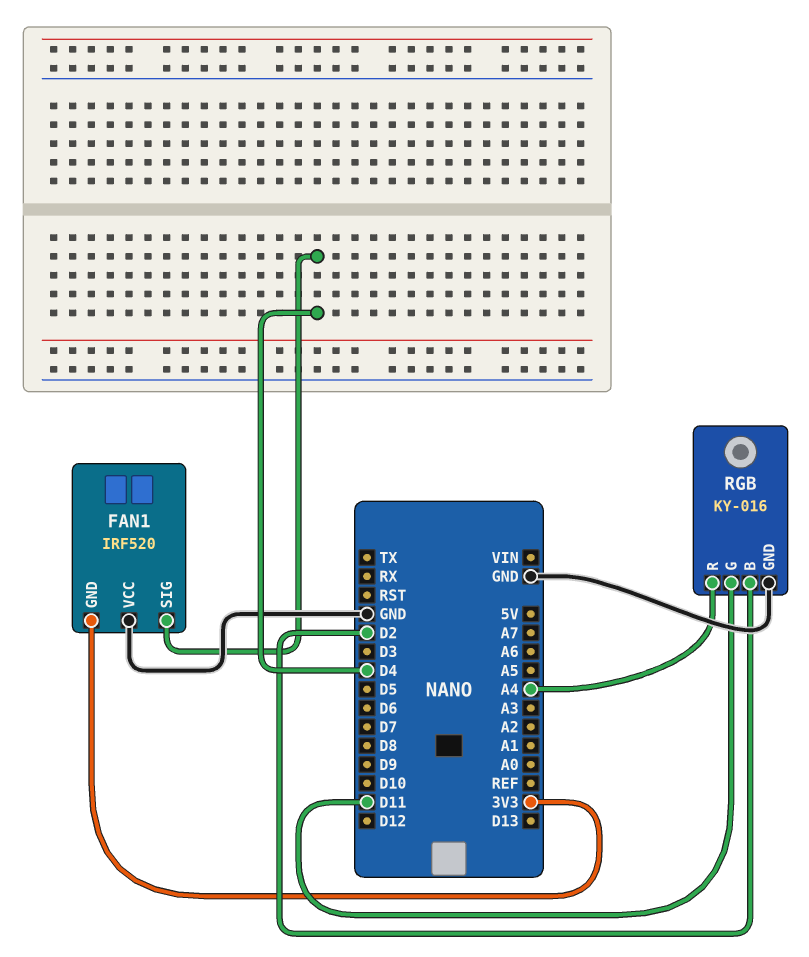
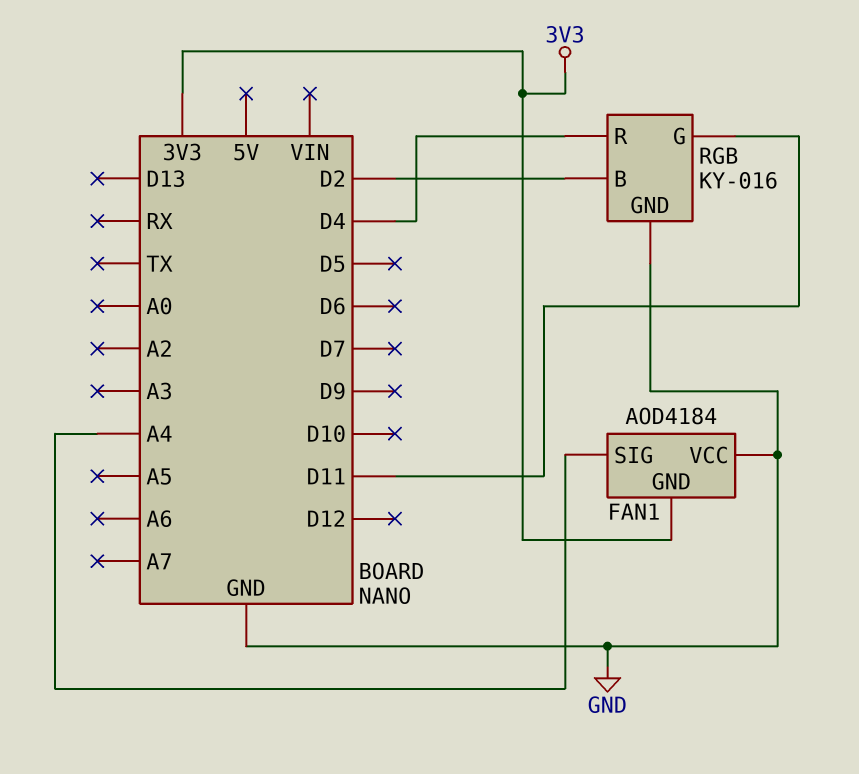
FAN1: IRF520 -> AOD4184
FAN1 pin SIG: D4 -> A4
RGB pin R: A4 -> D4

